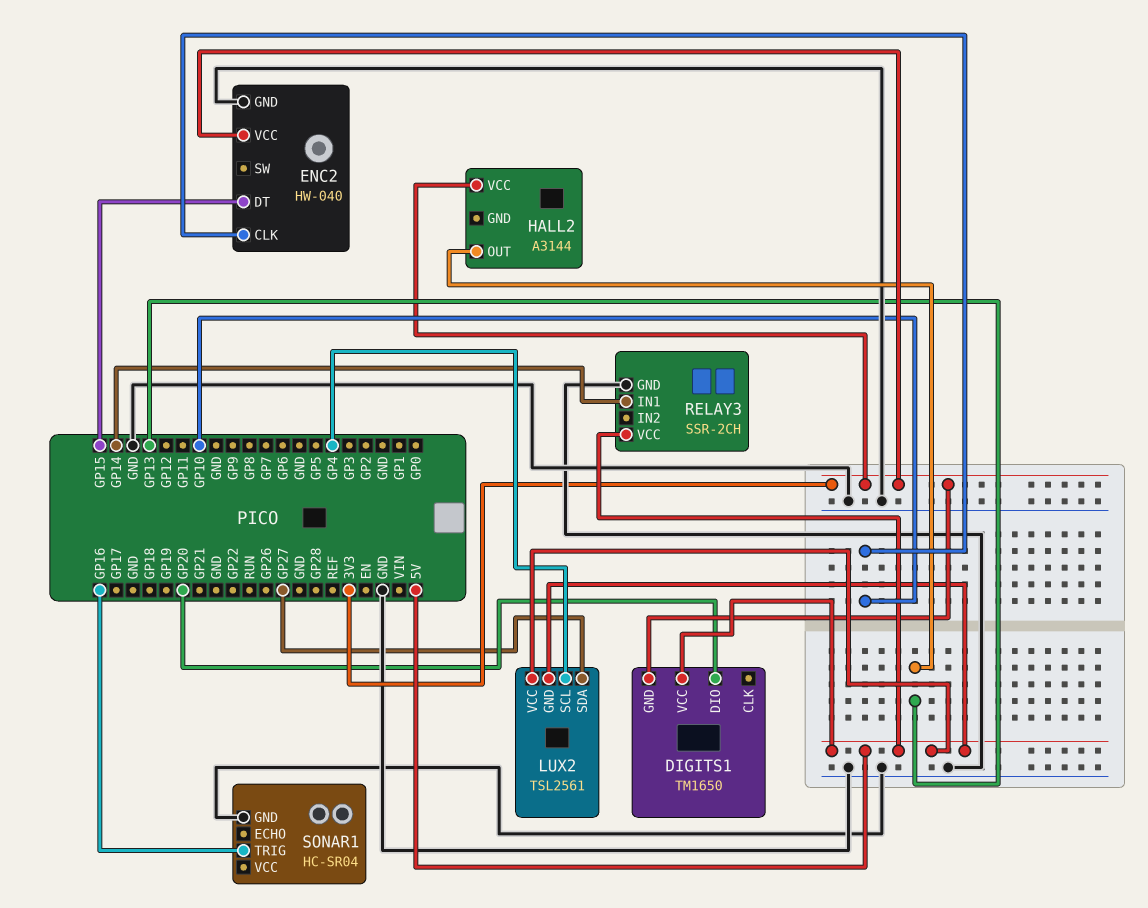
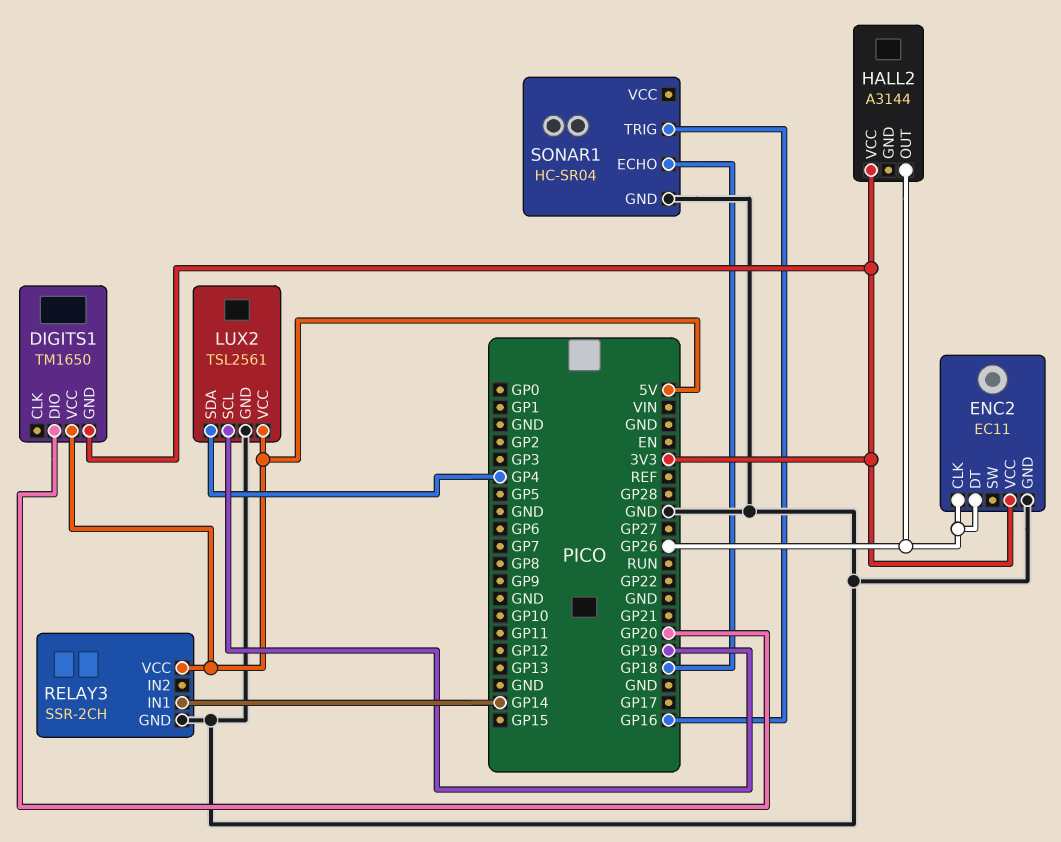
ENC2: HW-040 -> EC11
ENC2 pin CLK: GP10 -> GP26
ENC2 pin DT: GP15 -> GP26
HALL2 pin OUT: GP13 -> GP26
LUX2 pin GND: 5V -> GND
LUX2 pin SCL: GP4 -> GP19
LUX2 pin SDA: GP27 -> GP4
SONAR1 pin ECHO: none -> GP18

